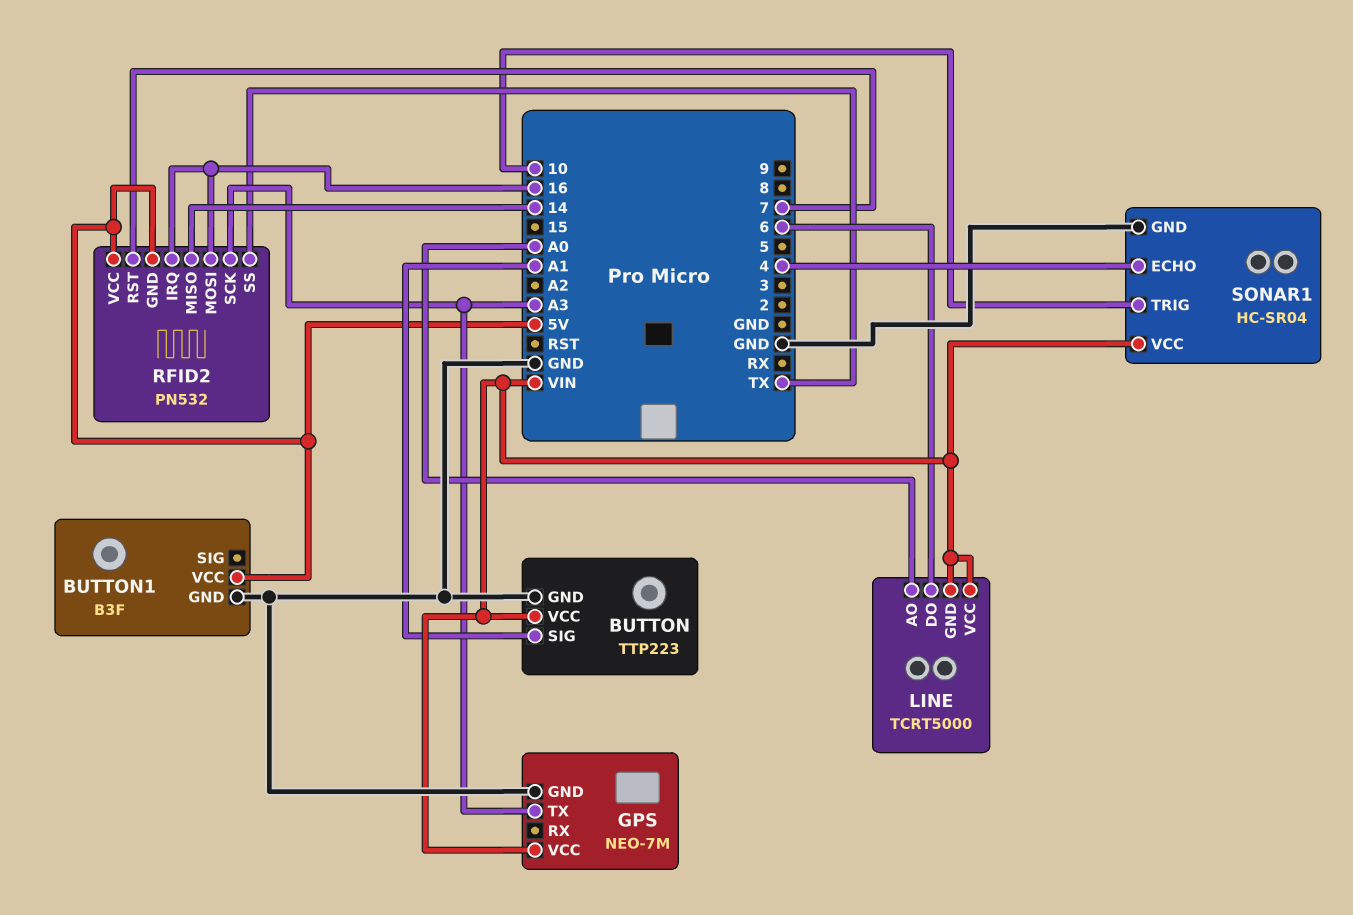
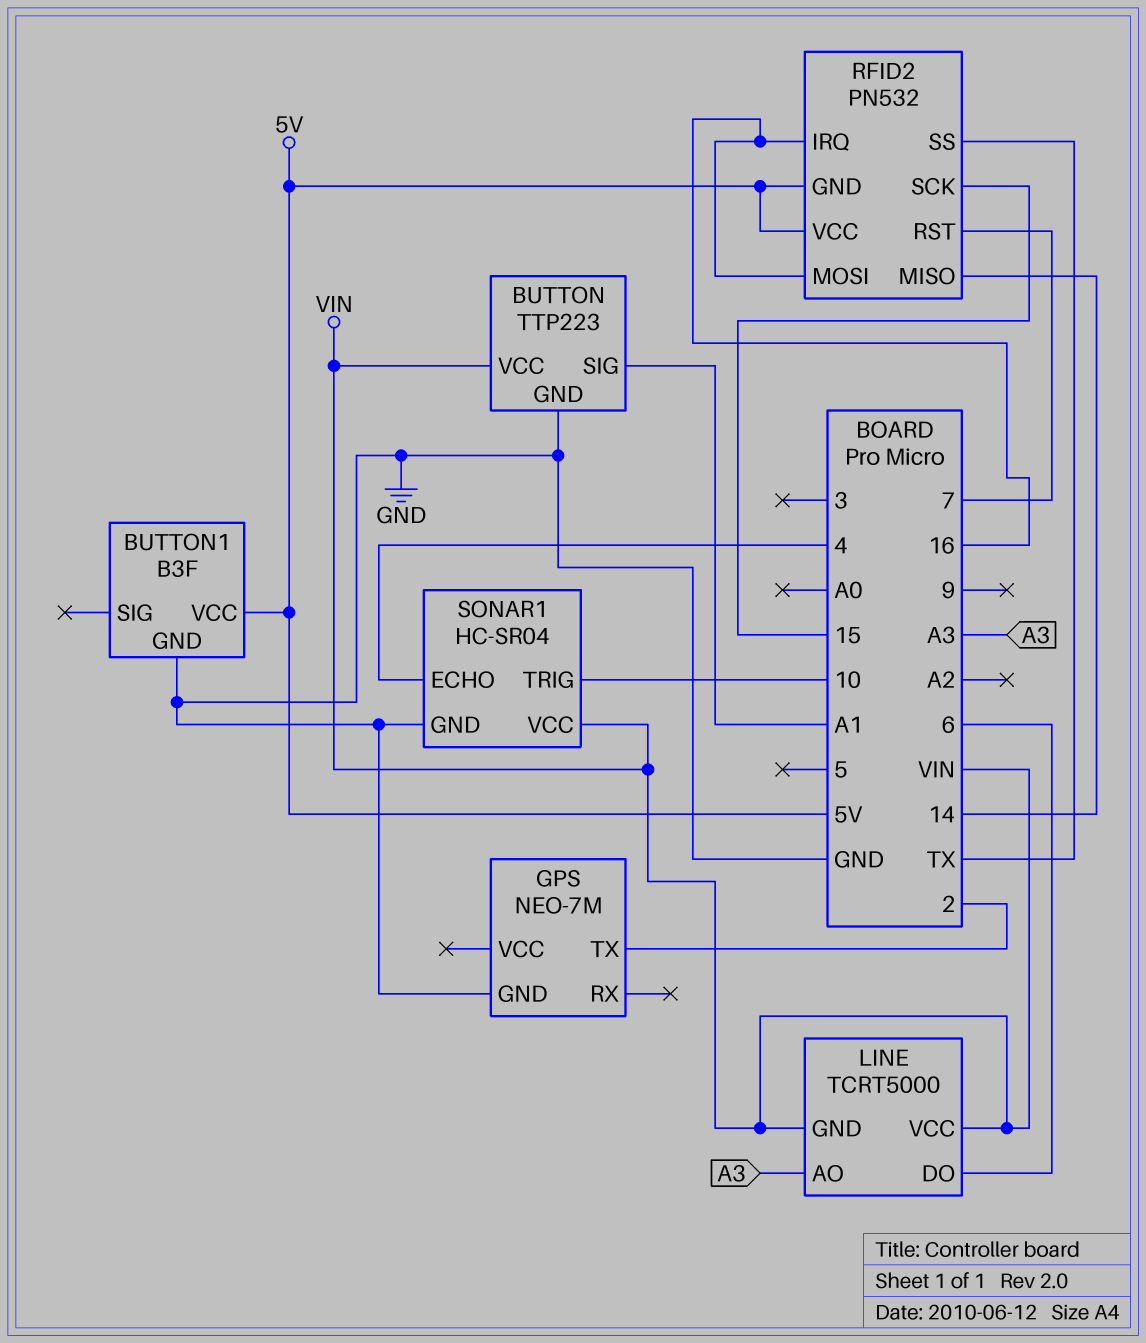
GPS pin TX: A3 -> 2
GPS pin VCC: VIN -> none
LINE pin AO: A0 -> A3
RFID2 pin SCK: A3 -> 15

